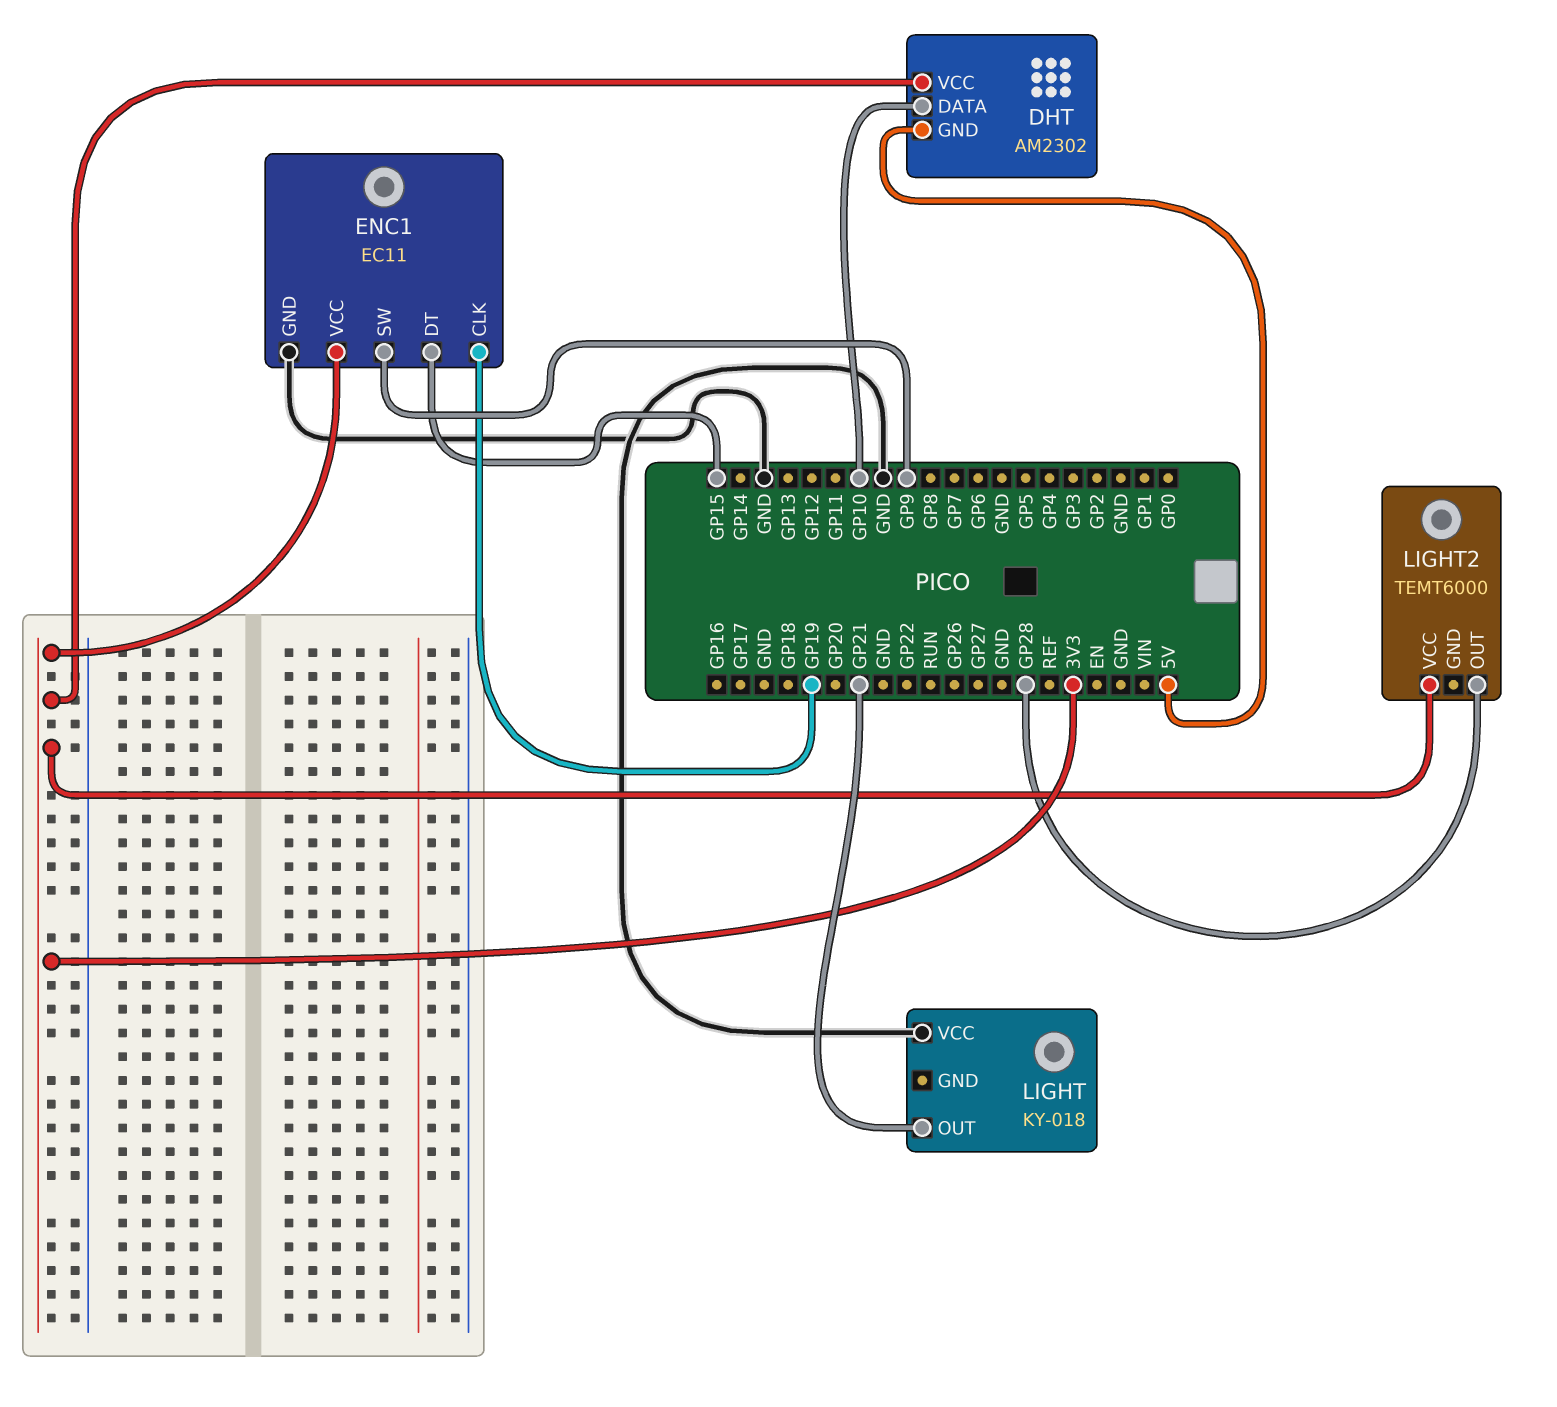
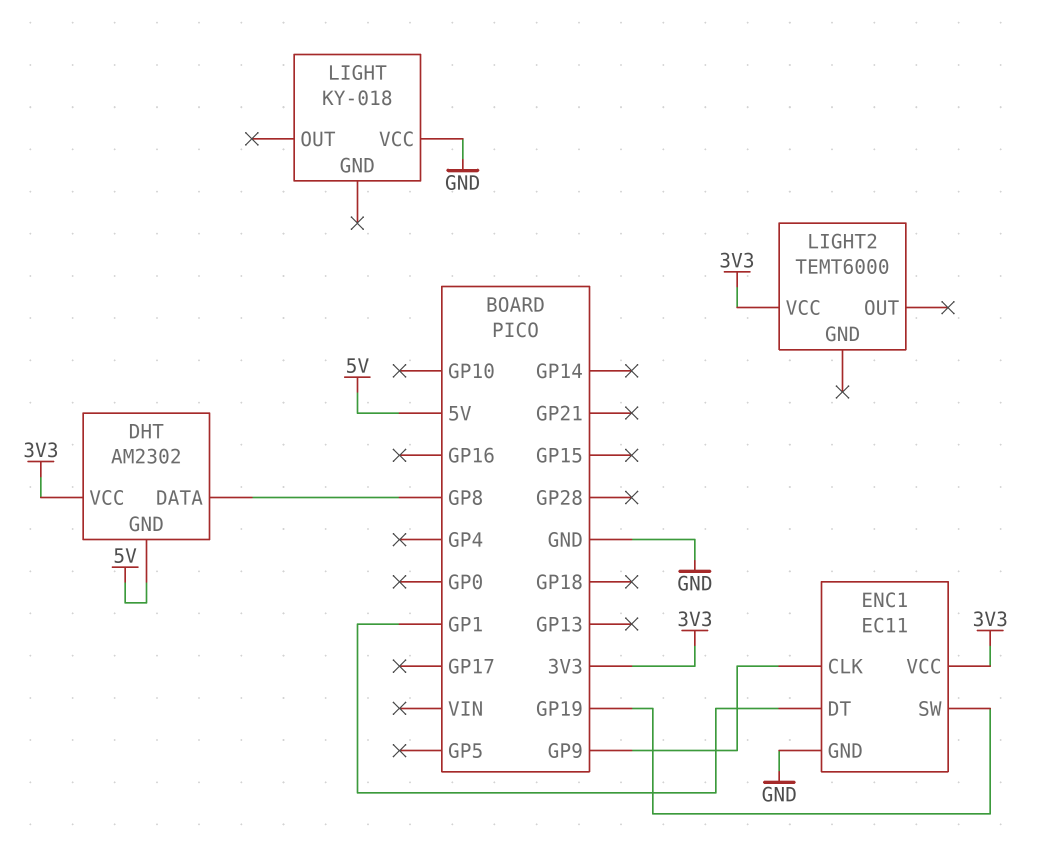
DHT pin DATA: GP10 -> GP8
ENC1 pin CLK: GP19 -> GP9
ENC1 pin DT: GP15 -> GP1
ENC1 pin SW: GP9 -> GP19
LIGHT pin OUT: GP21 -> none
LIGHT2 pin OUT: GP28 -> none

